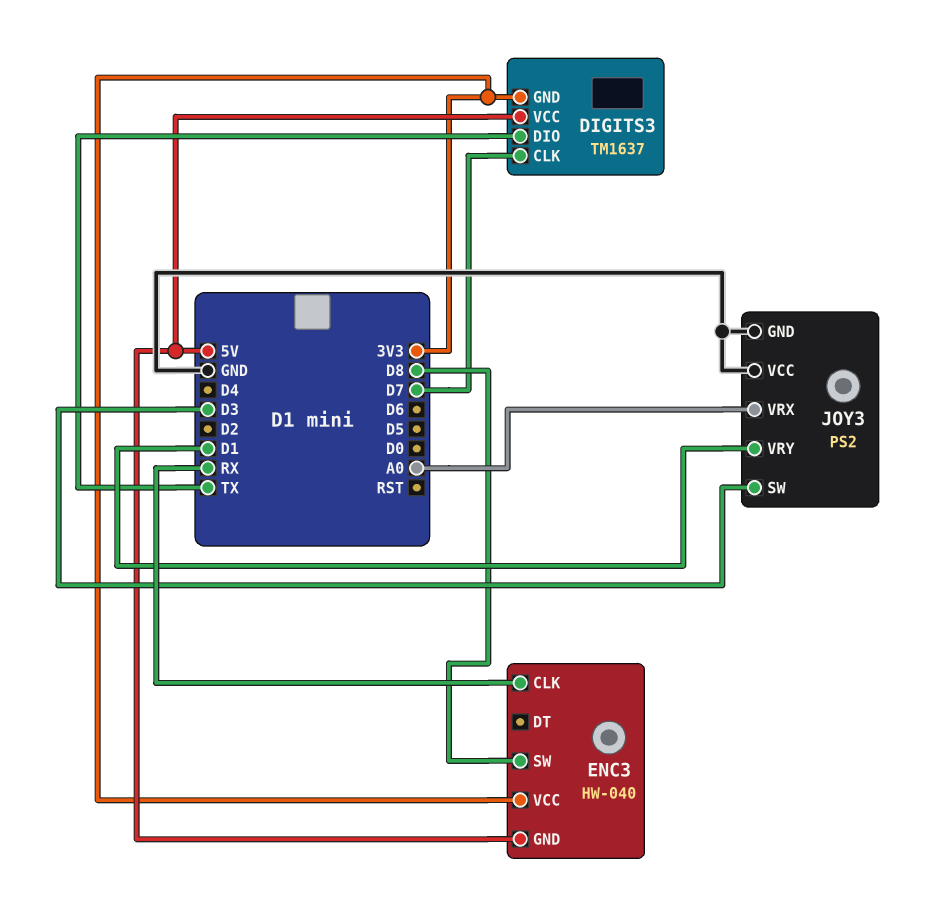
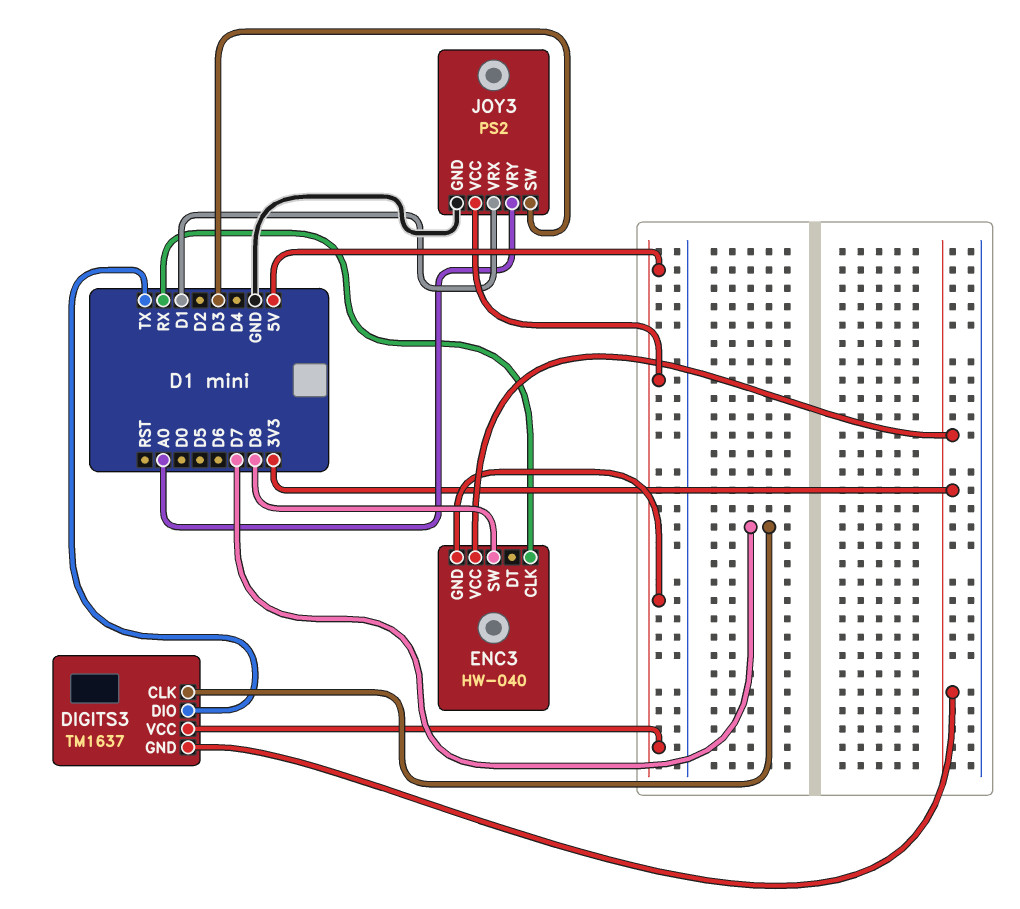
JOY3 pin VCC: GND -> 5V
JOY3 pin VRX: A0 -> D1
JOY3 pin VRY: D1 -> A0

